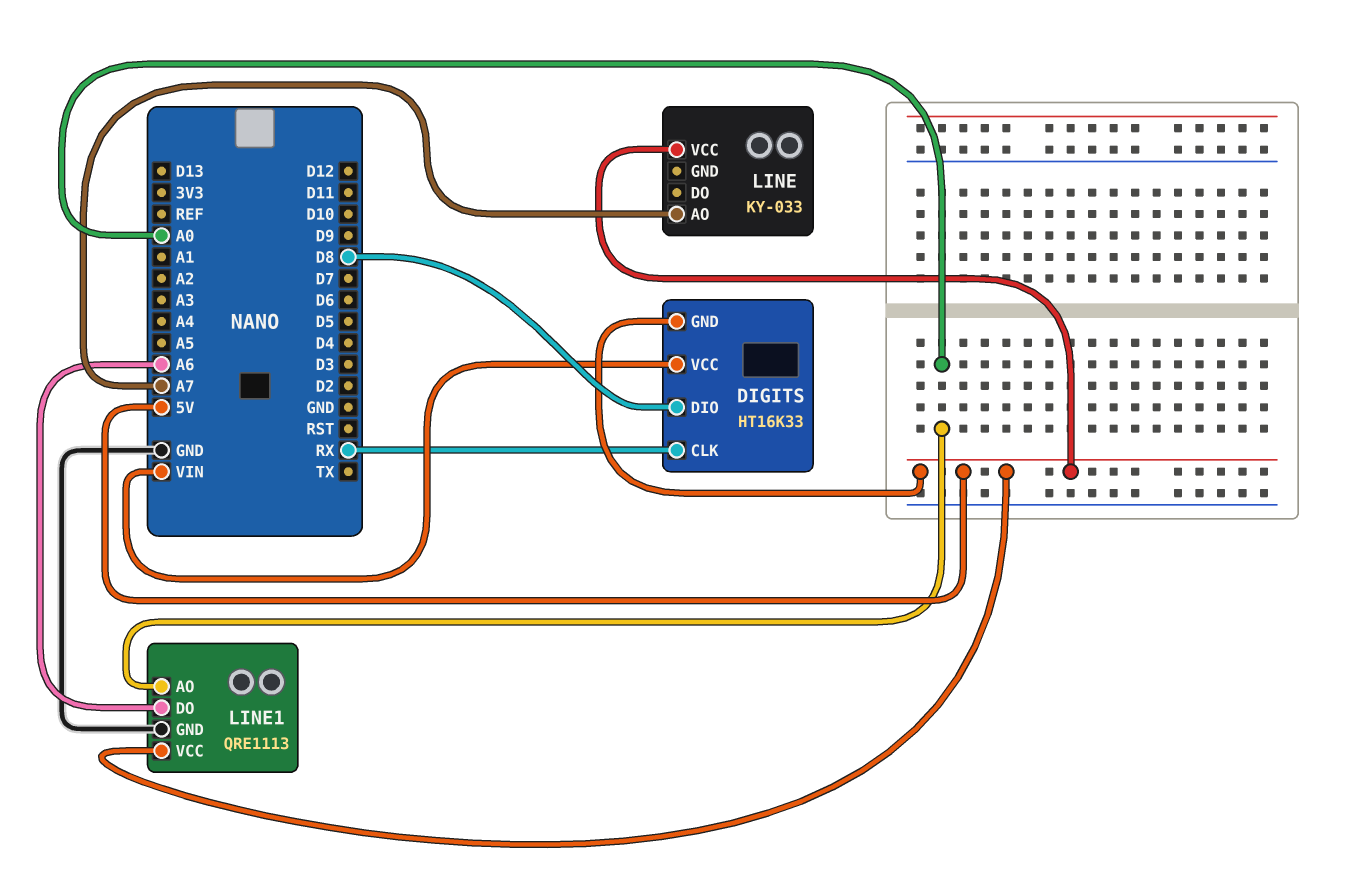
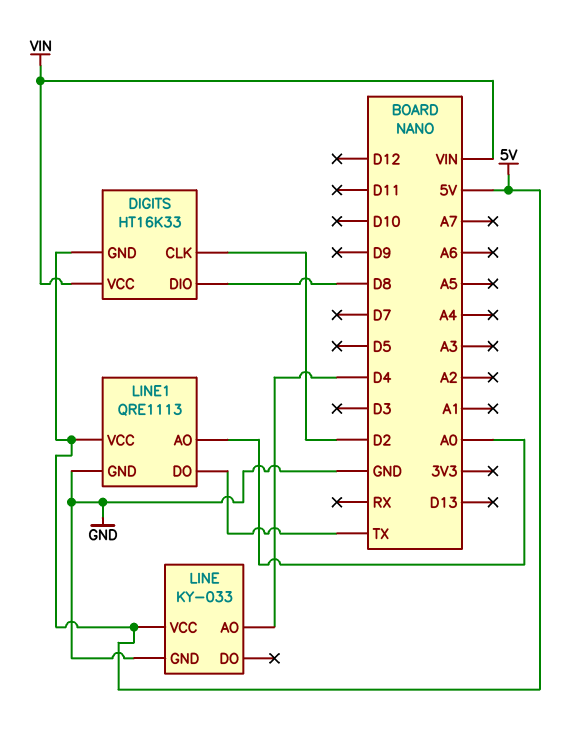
DIGITS pin CLK: RX -> D2
LINE pin AO: A7 -> D4
LINE pin GND: none -> GND
LINE1 pin DO: A6 -> TX

